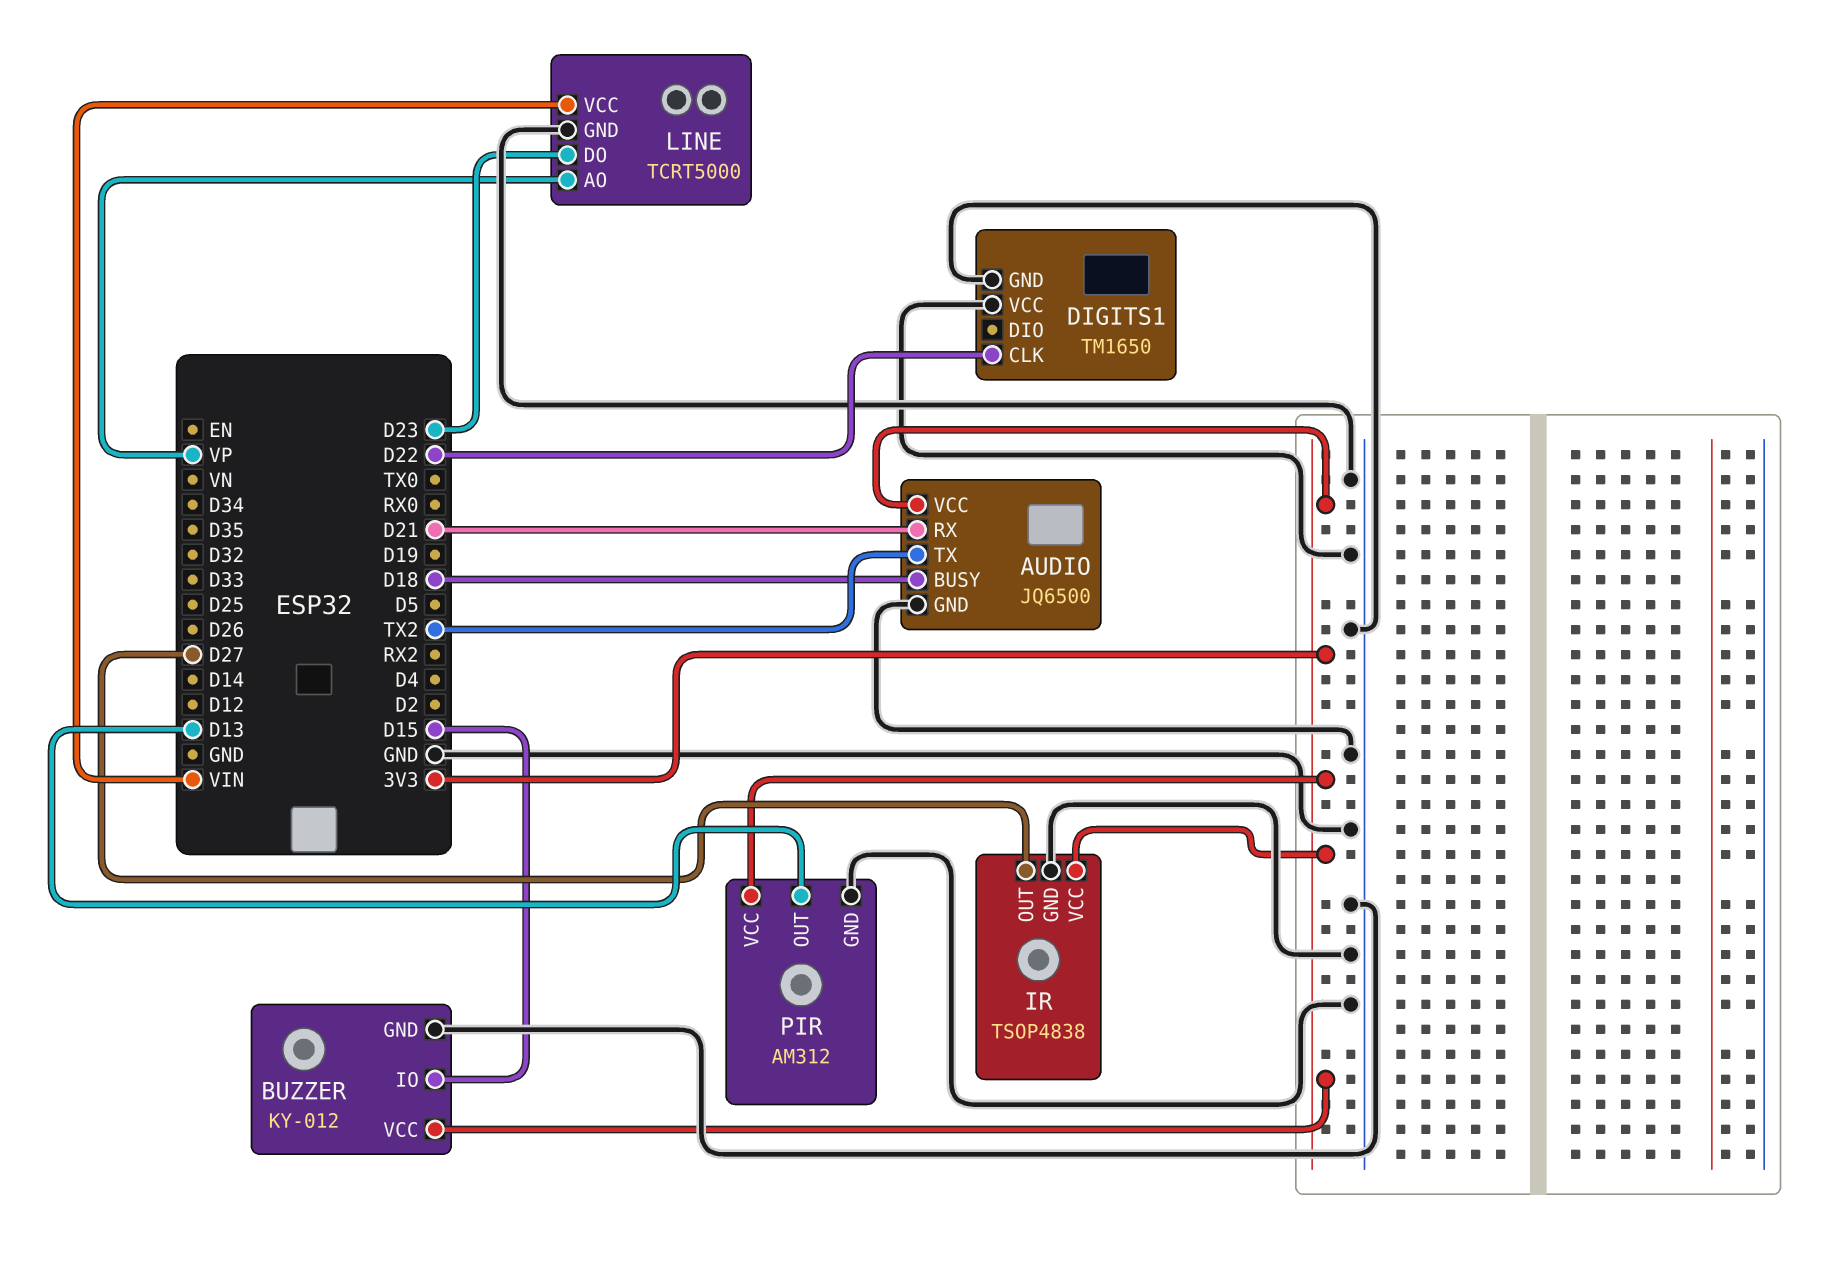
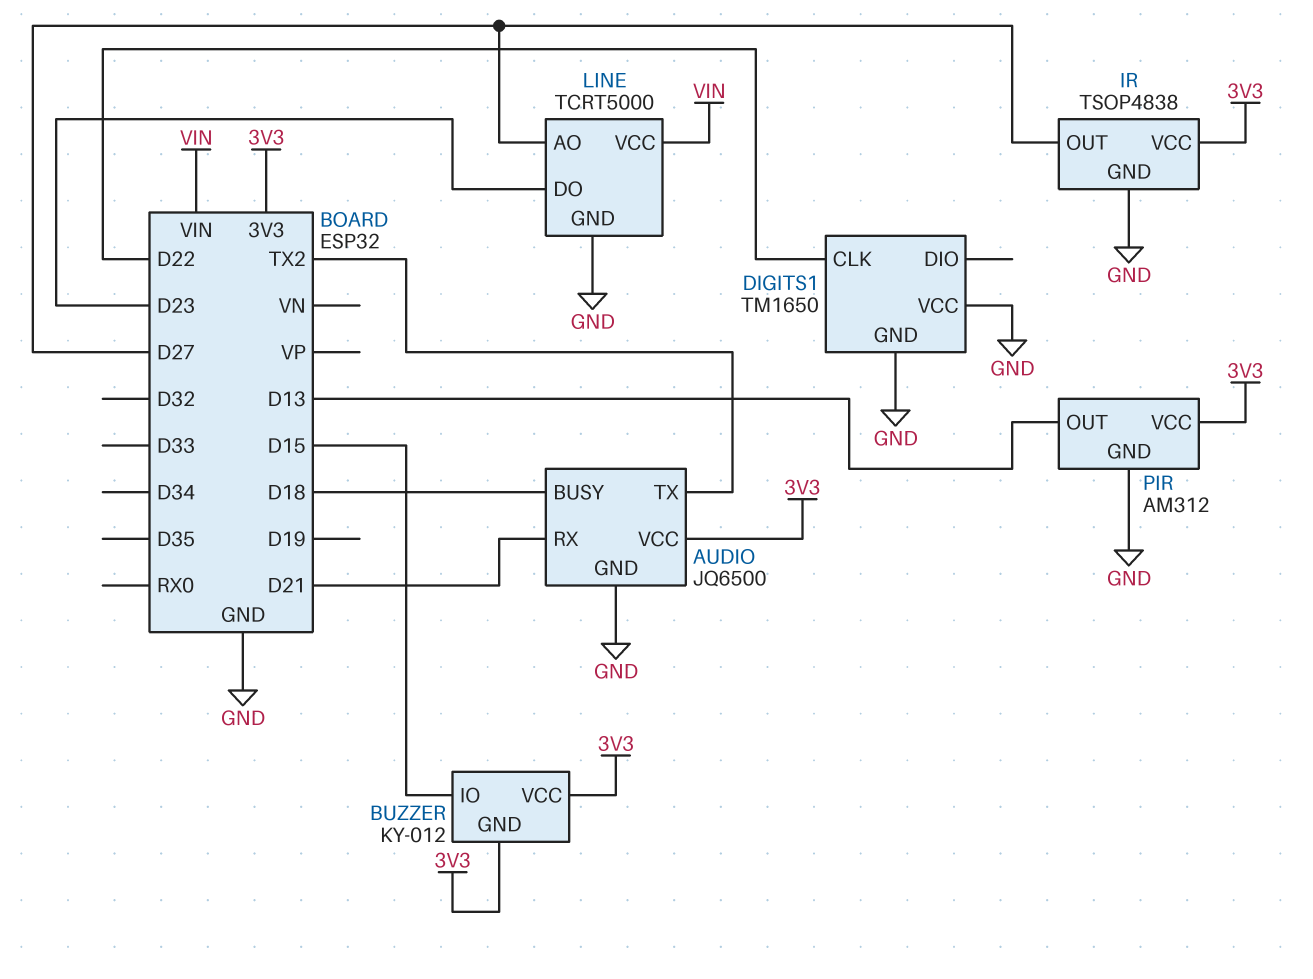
BUZZER pin GND: GND -> 3V3
LINE pin AO: VP -> D27

